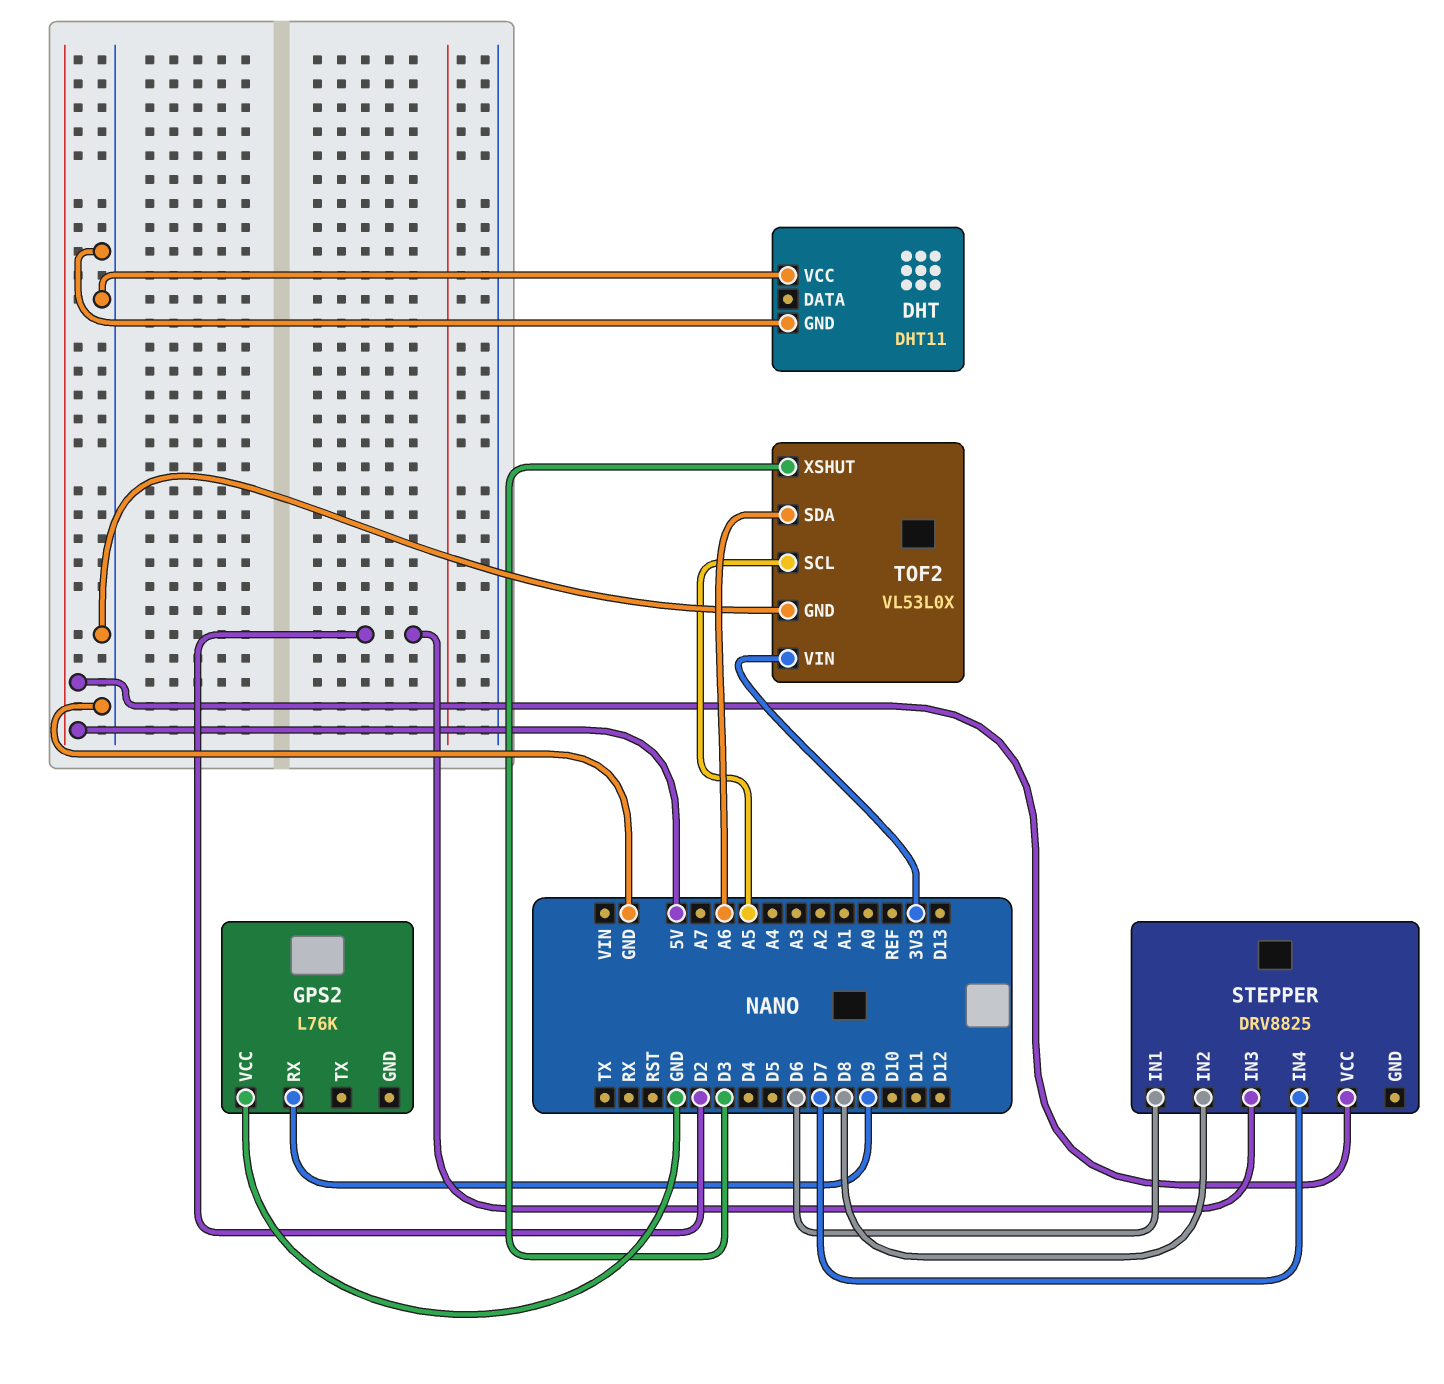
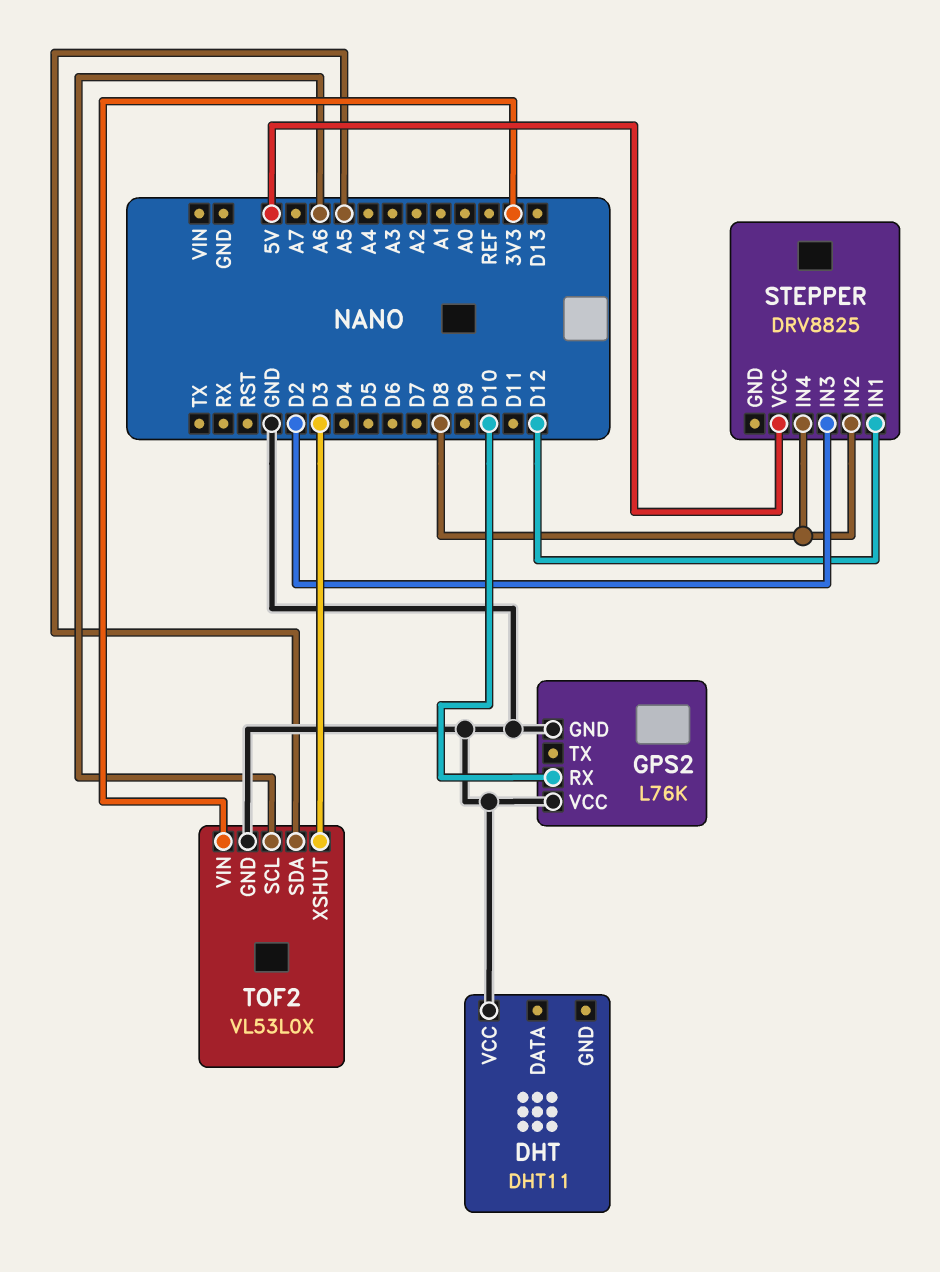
DHT pin GND: GND -> none
GPS2 pin GND: none -> GND
GPS2 pin RX: D9 -> D10
STEPPER pin IN1: D6 -> D12
STEPPER pin IN4: D7 -> D8
TOF2 pin SCL: A5 -> A6
TOF2 pin SDA: A6 -> A5

